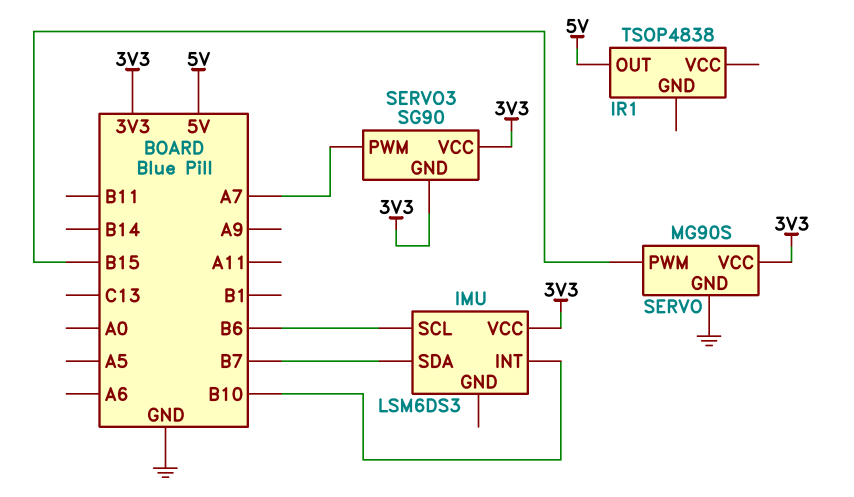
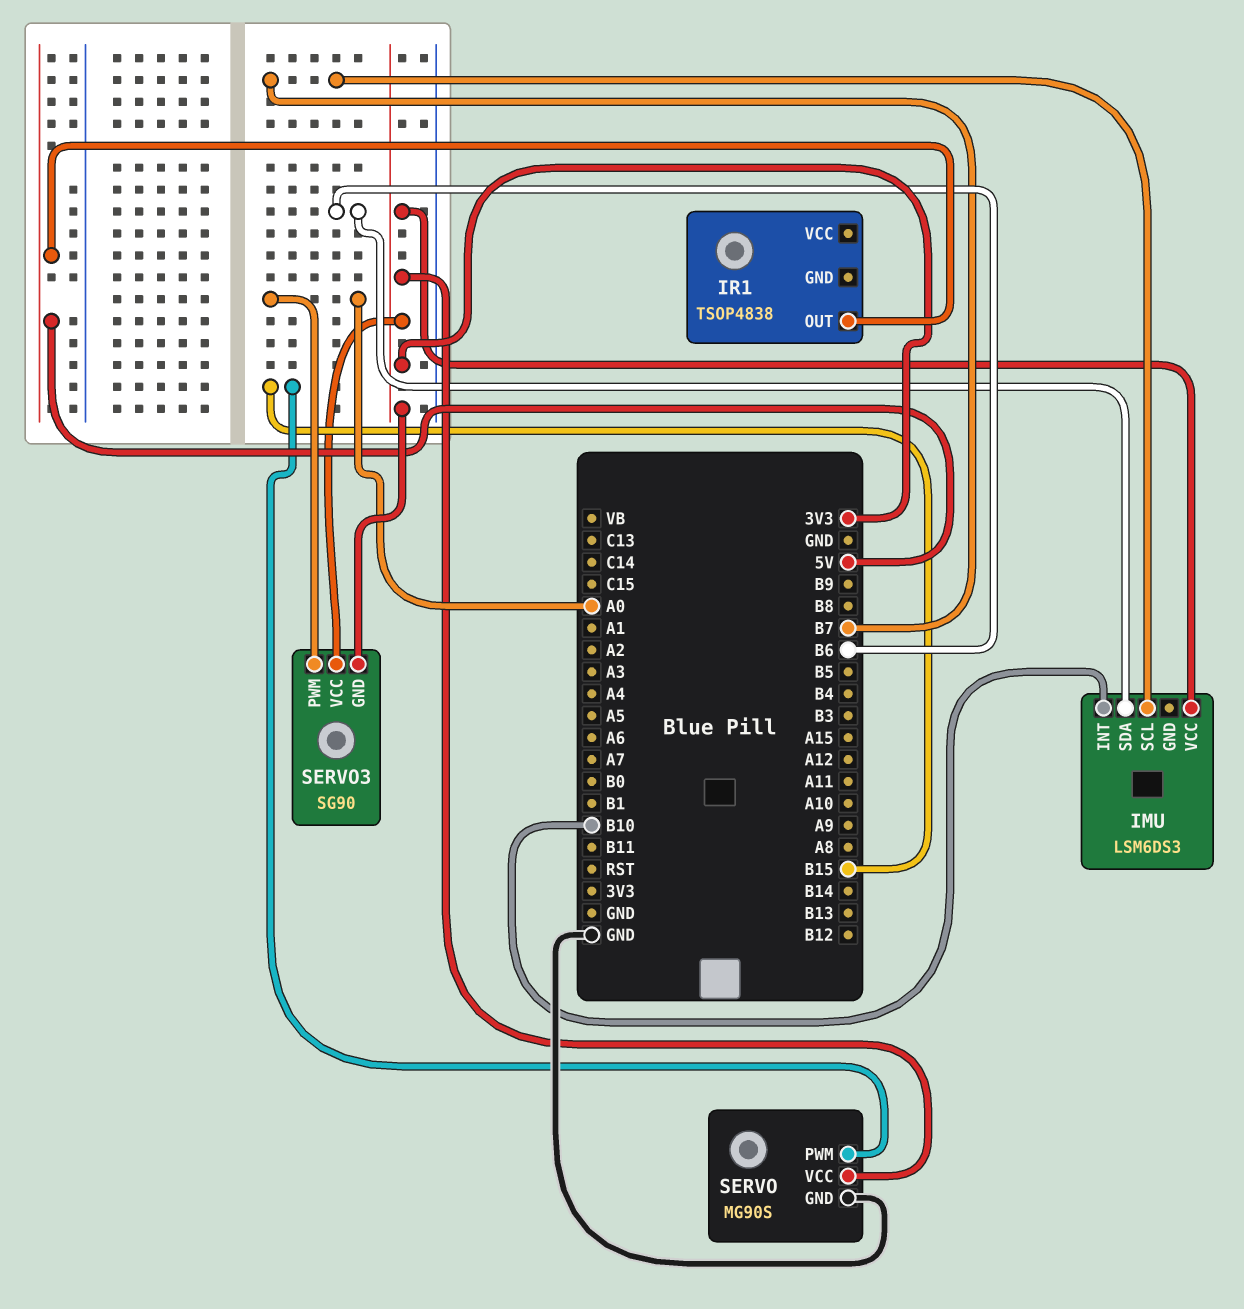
IMU pin SCL: B6 -> B7
IMU pin SDA: B7 -> B6
SERVO3 pin PWM: A7 -> A0

